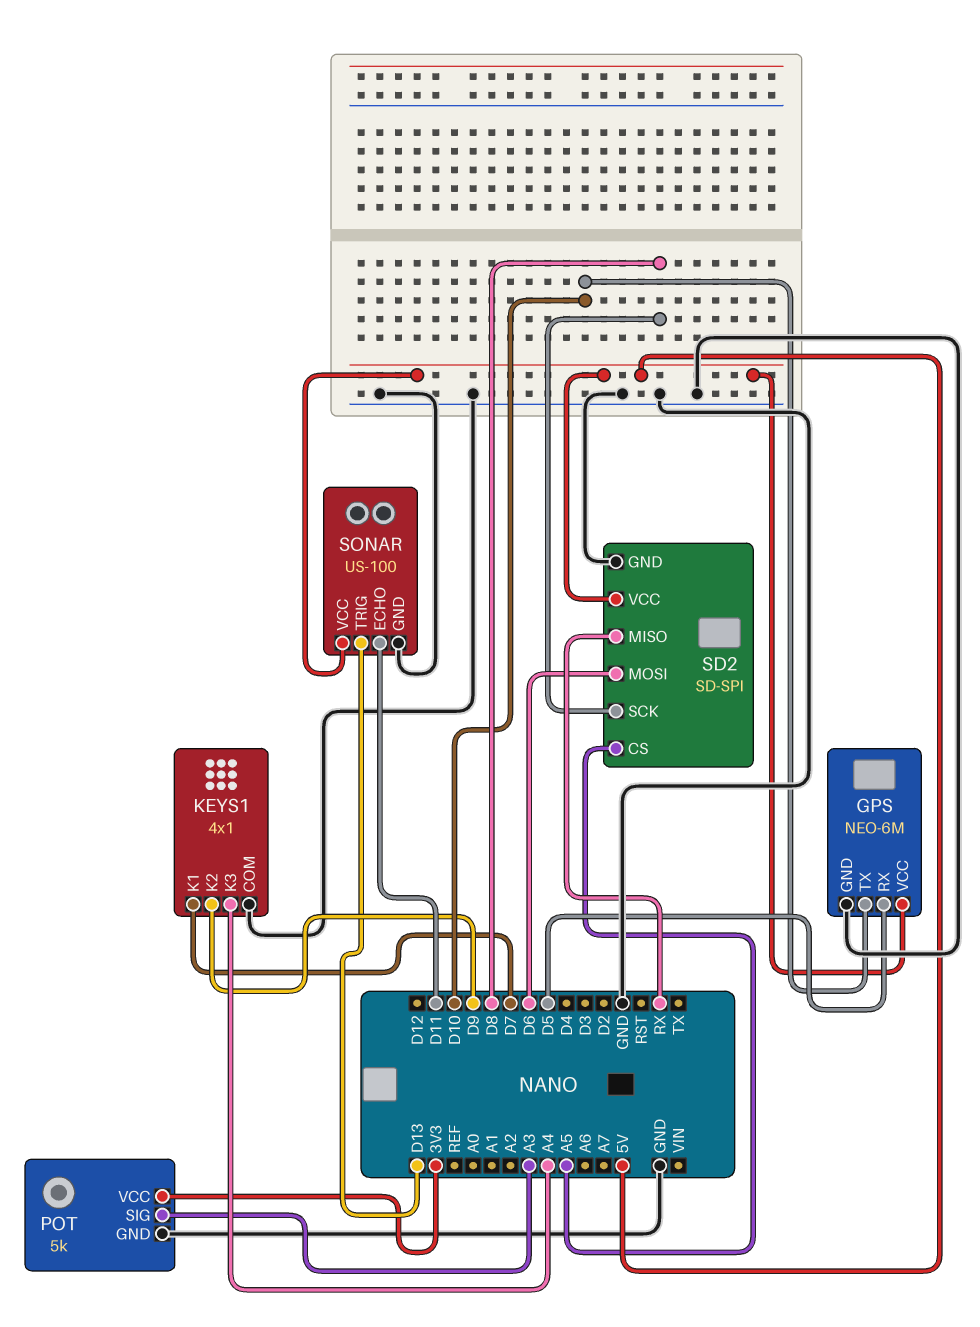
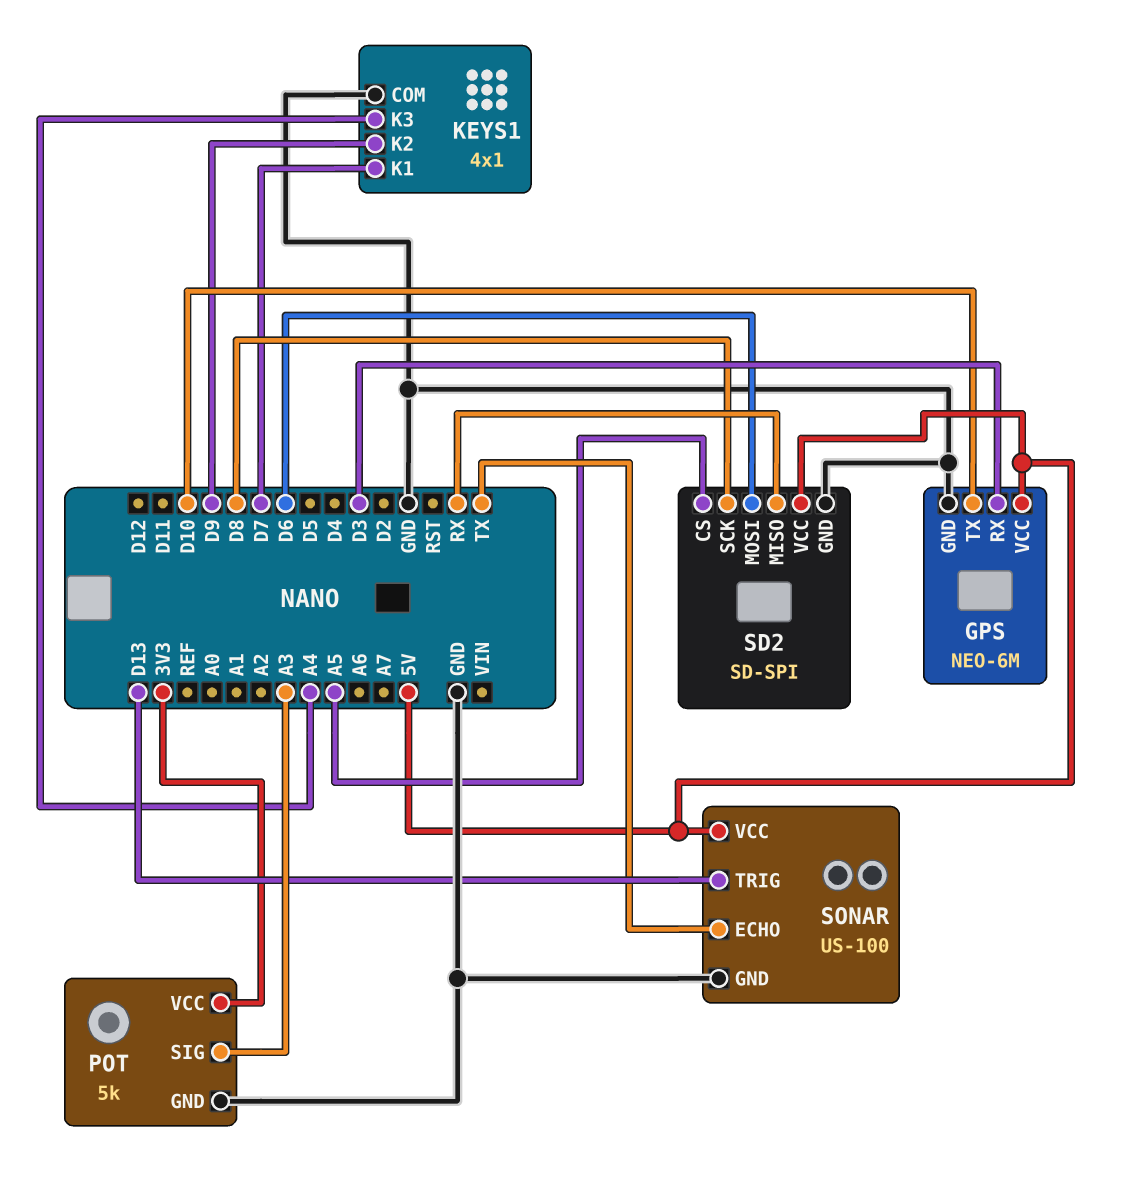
GPS pin RX: D5 -> D3
SONAR pin ECHO: D11 -> TX

